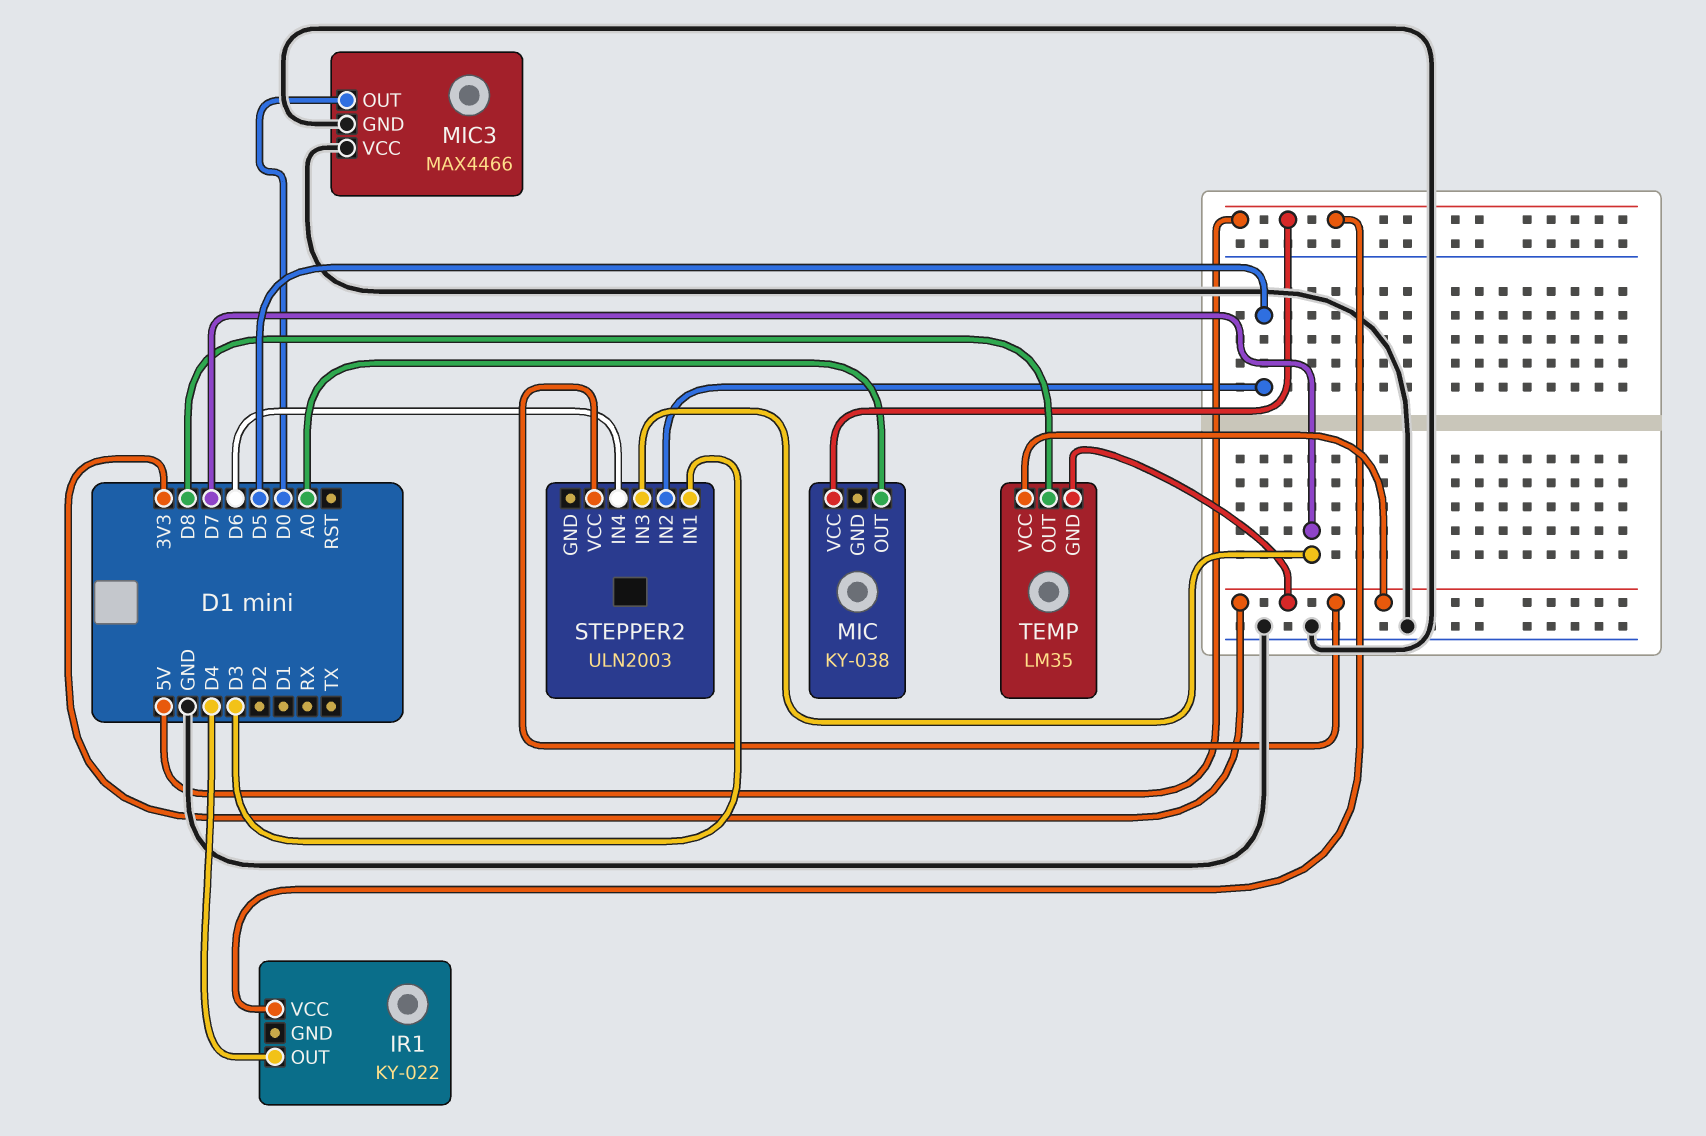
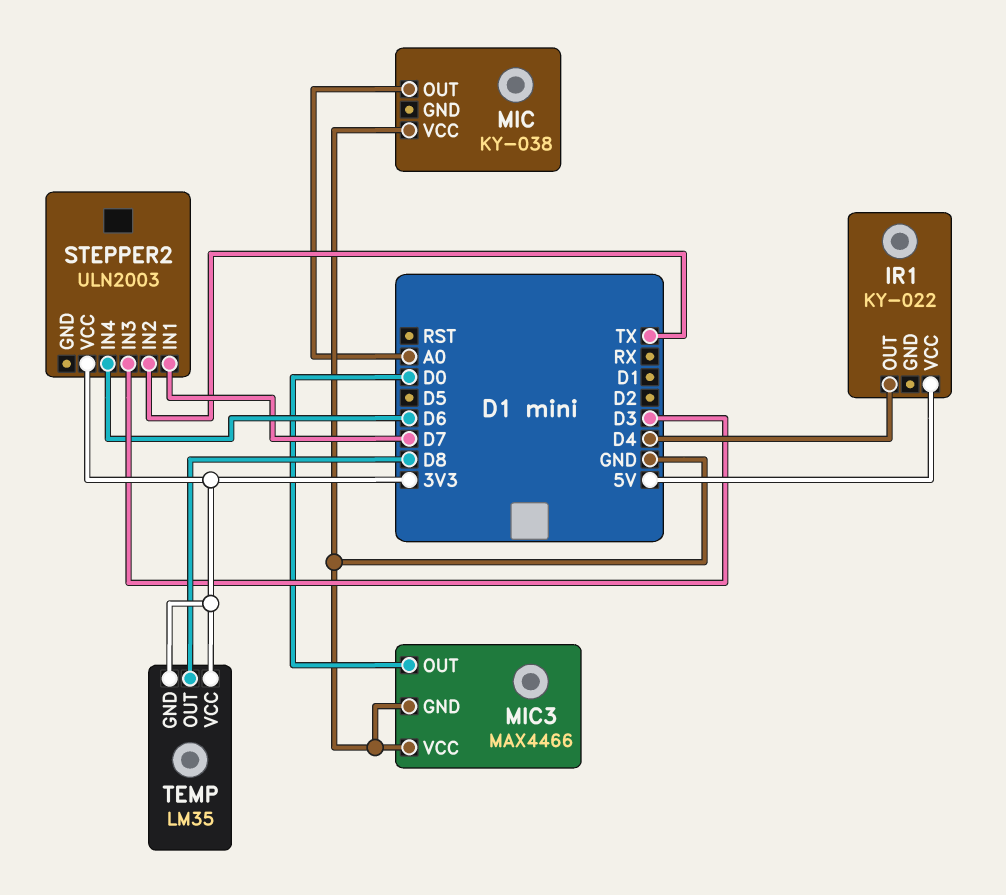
MIC pin VCC: 5V -> GND
STEPPER2 pin IN1: D3 -> D7
STEPPER2 pin IN2: D5 -> TX
STEPPER2 pin IN3: D7 -> D3

